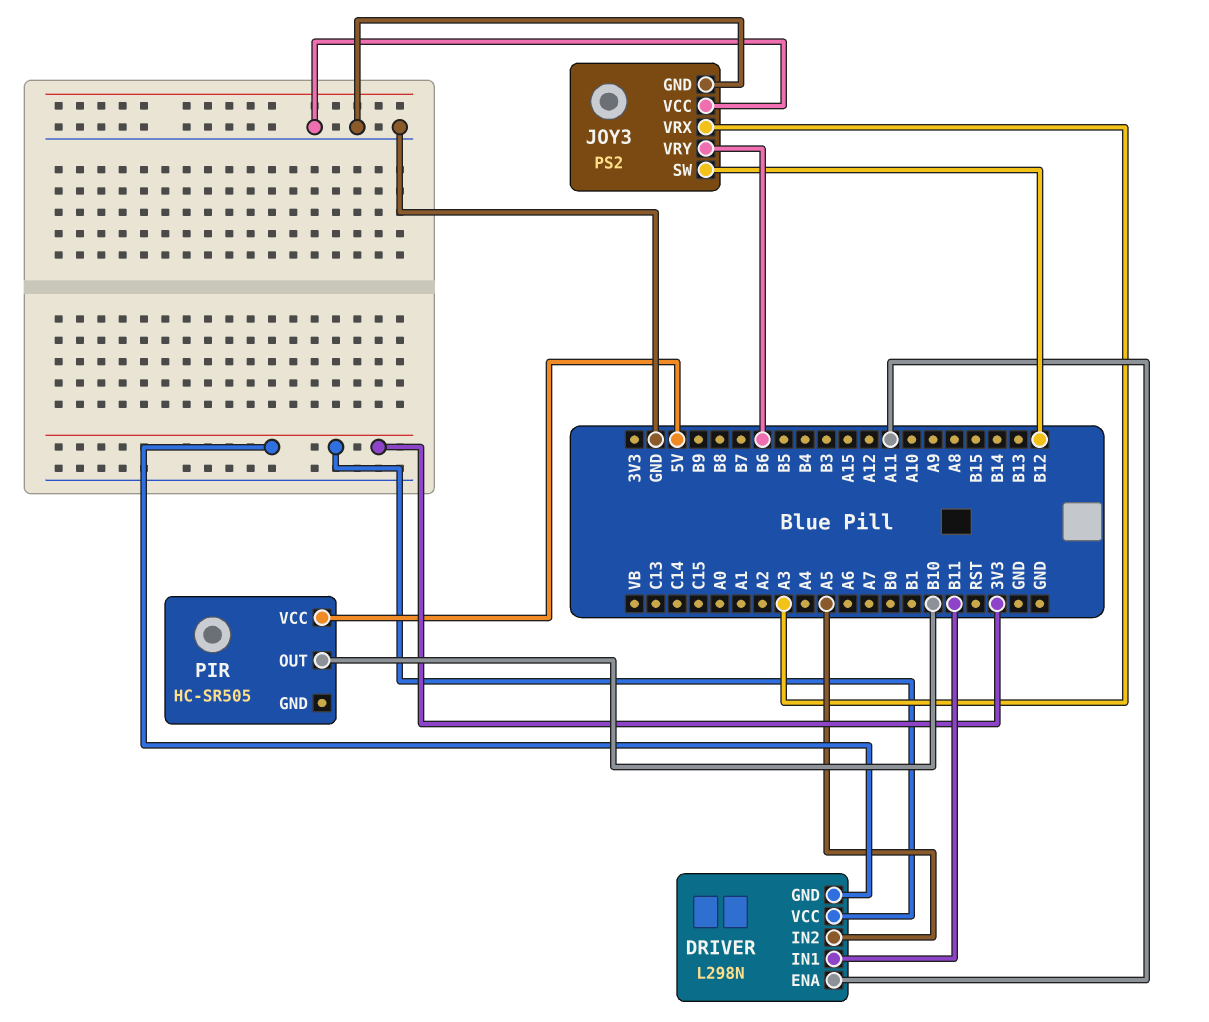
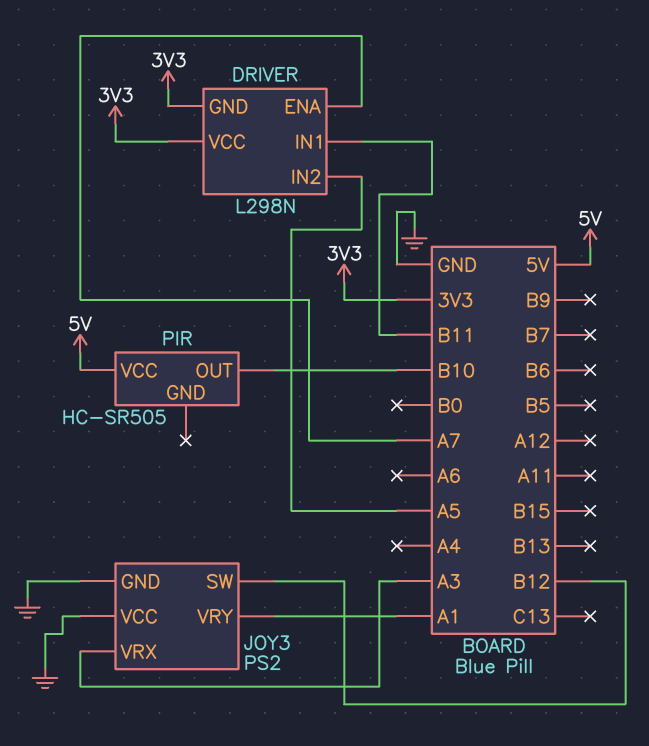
DRIVER pin ENA: A11 -> A7
JOY3 pin VRY: B6 -> A1

